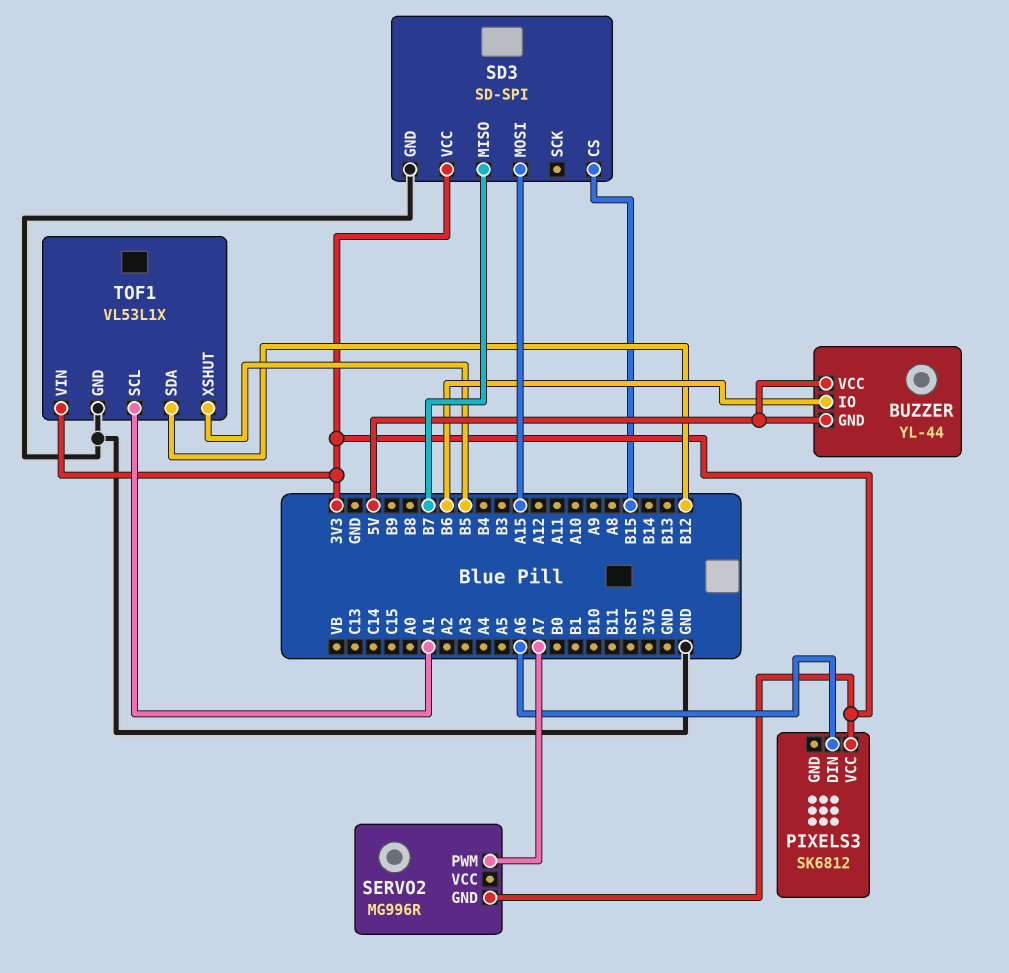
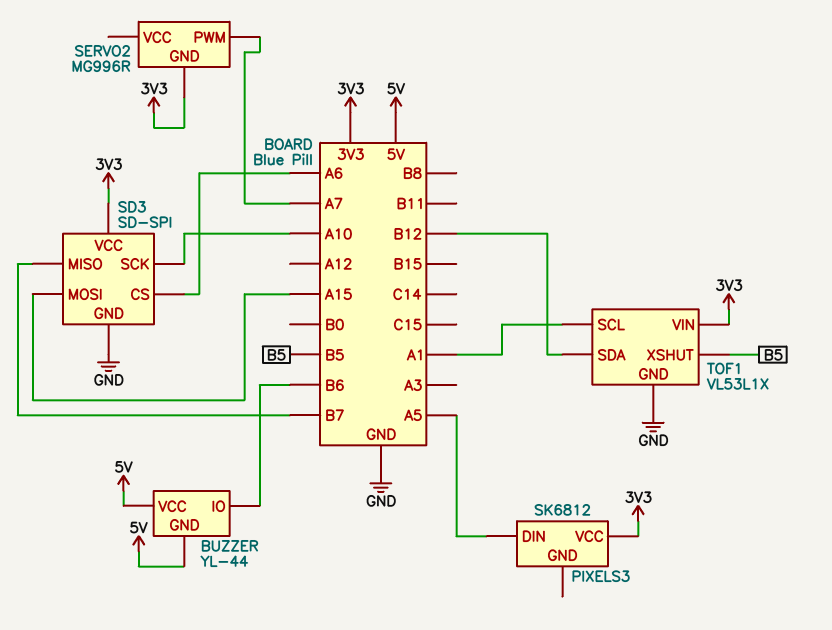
PIXELS3 pin DIN: A6 -> A5
SD3 pin CS: B15 -> A6
SD3 pin SCK: none -> A10

